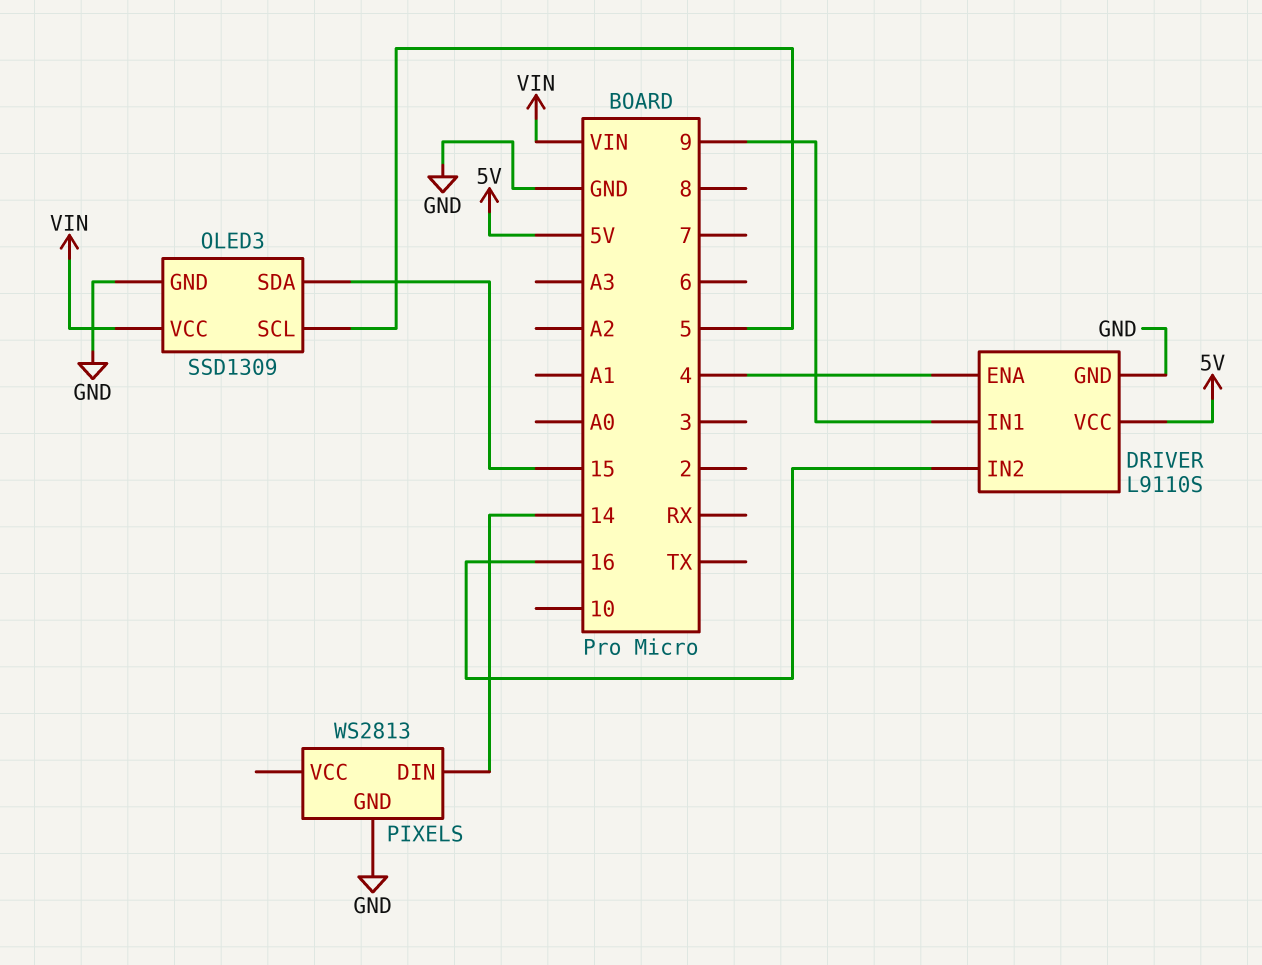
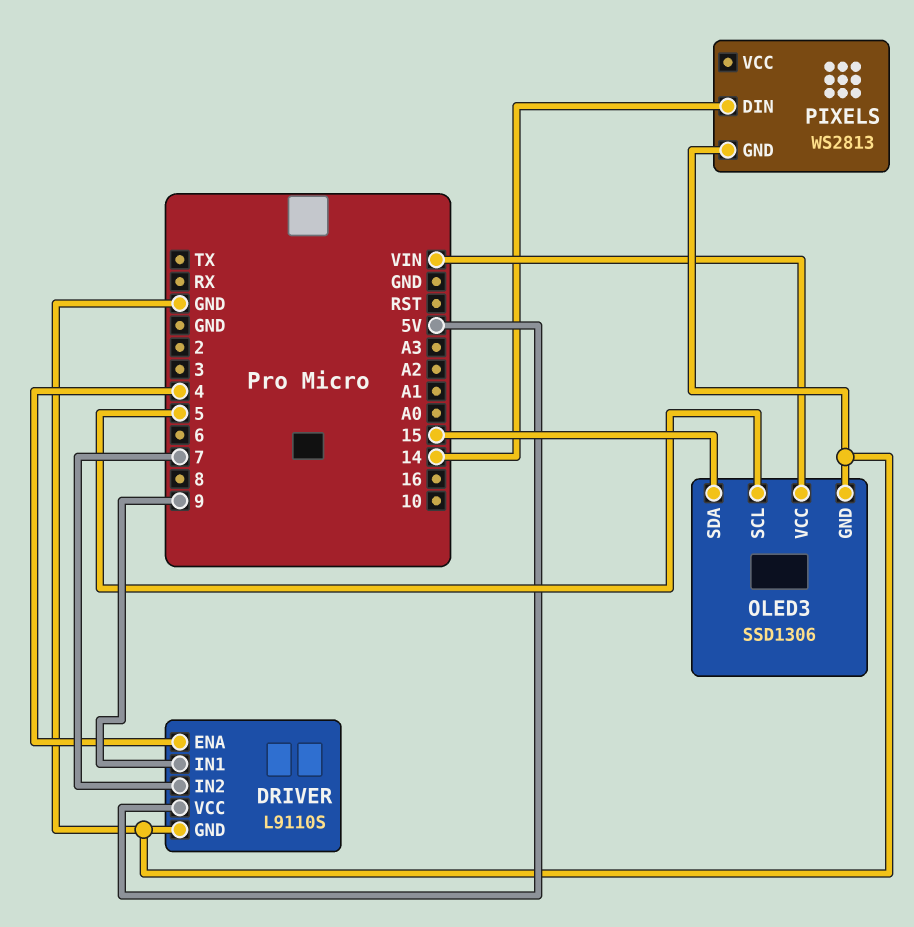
DRIVER pin IN2: 16 -> 7
OLED3: SSD1309 -> SSD1306

